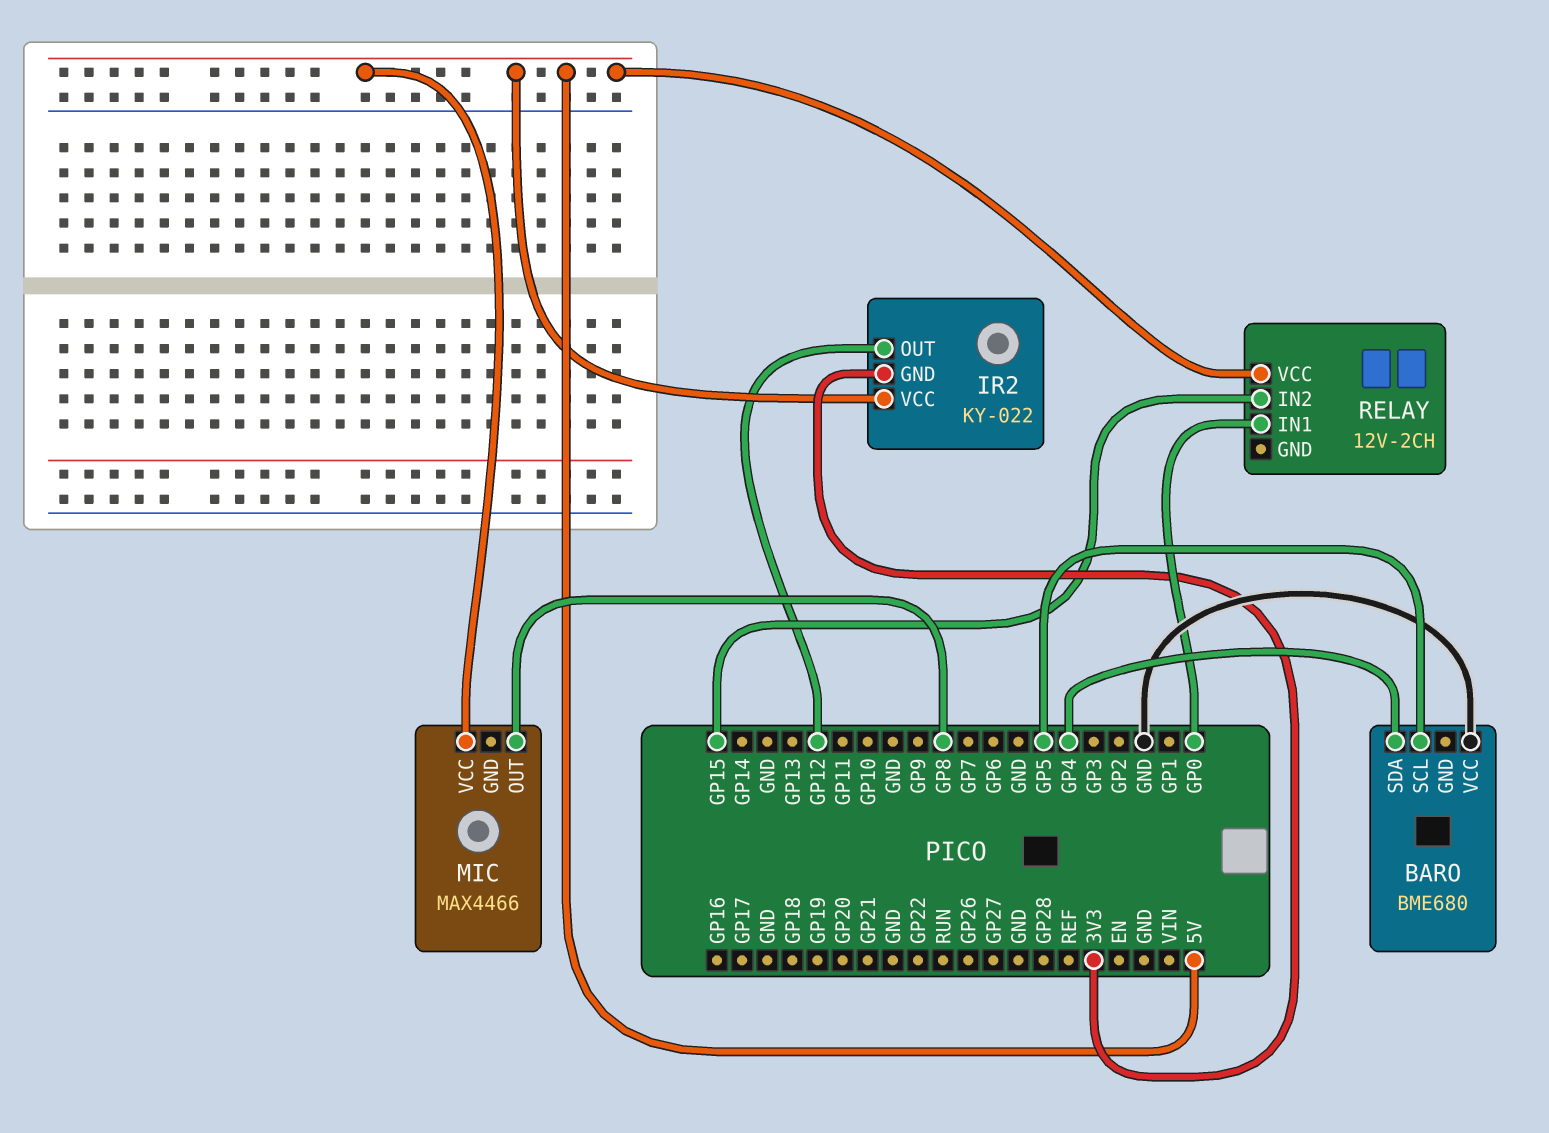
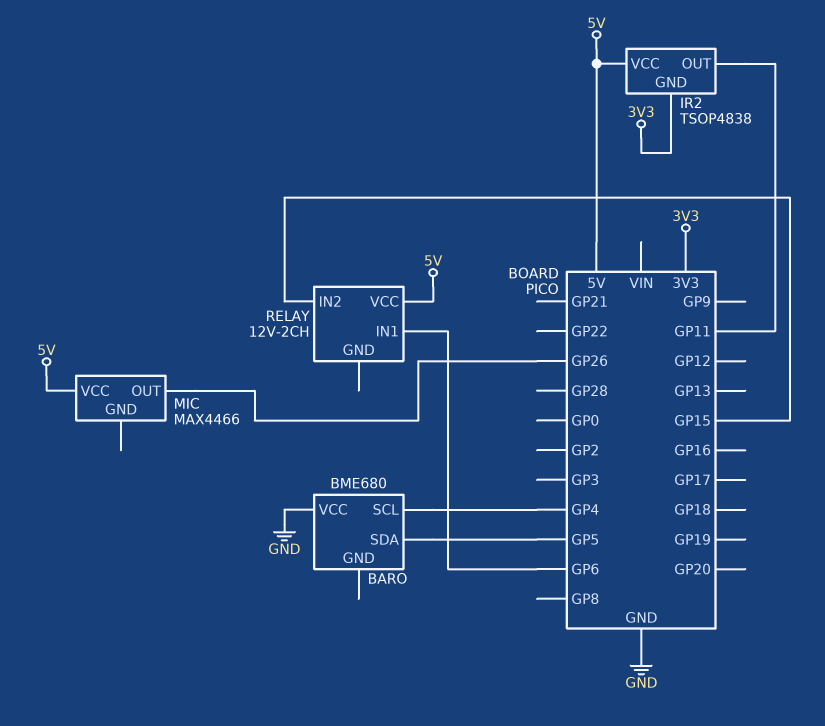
BARO pin SCL: GP5 -> GP4
BARO pin SDA: GP4 -> GP5
IR2: KY-022 -> TSOP4838
IR2 pin OUT: GP12 -> GP11
MIC pin OUT: GP8 -> GP26
RELAY pin IN1: GP0 -> GP6

